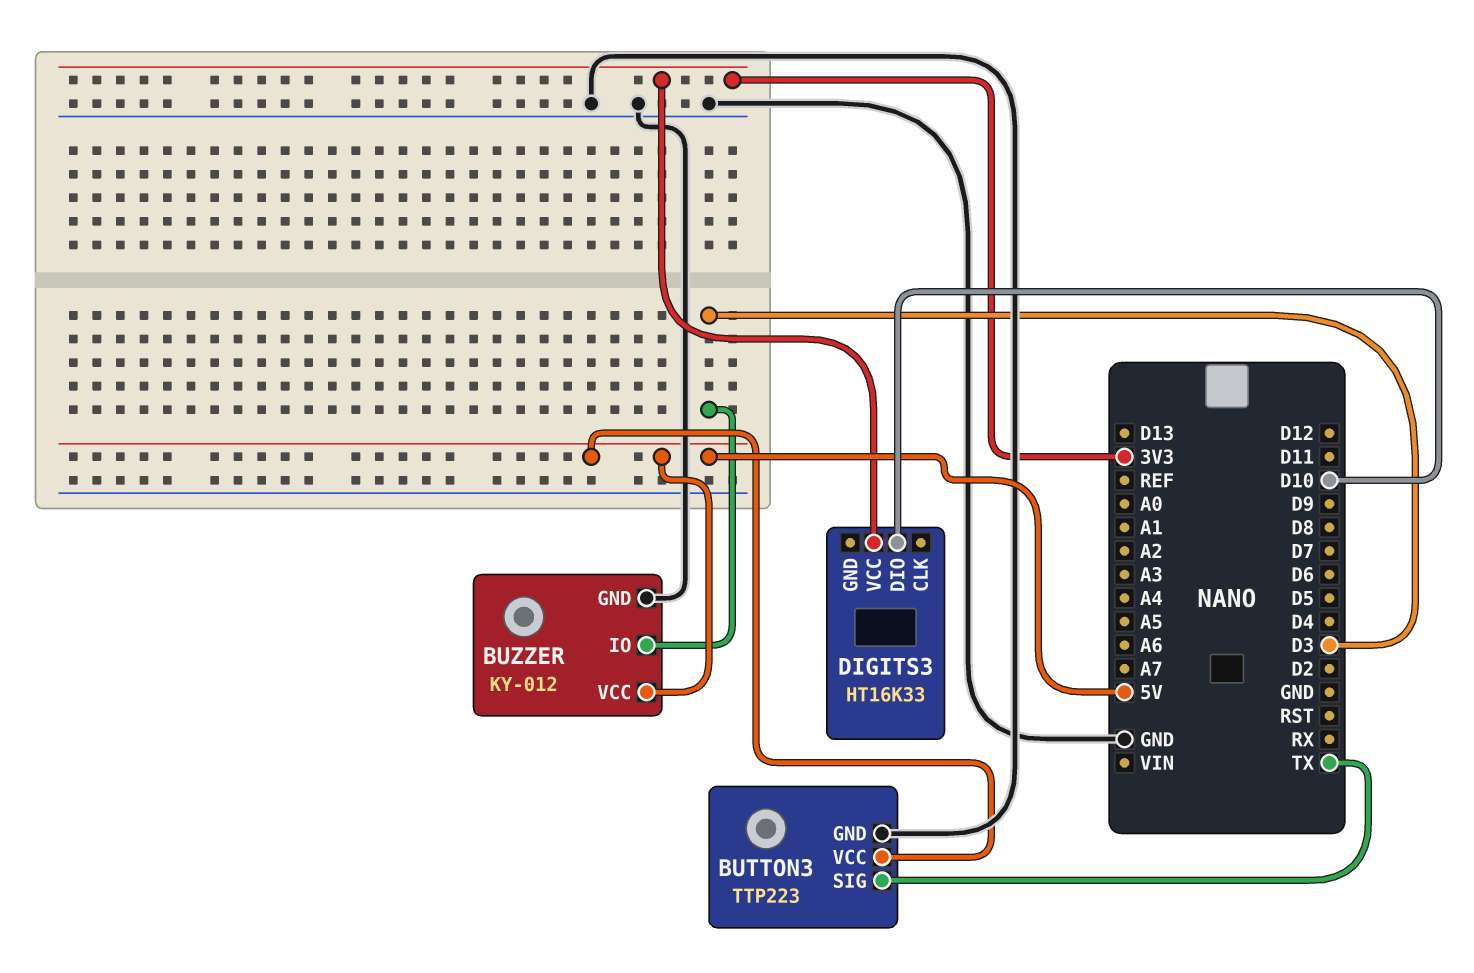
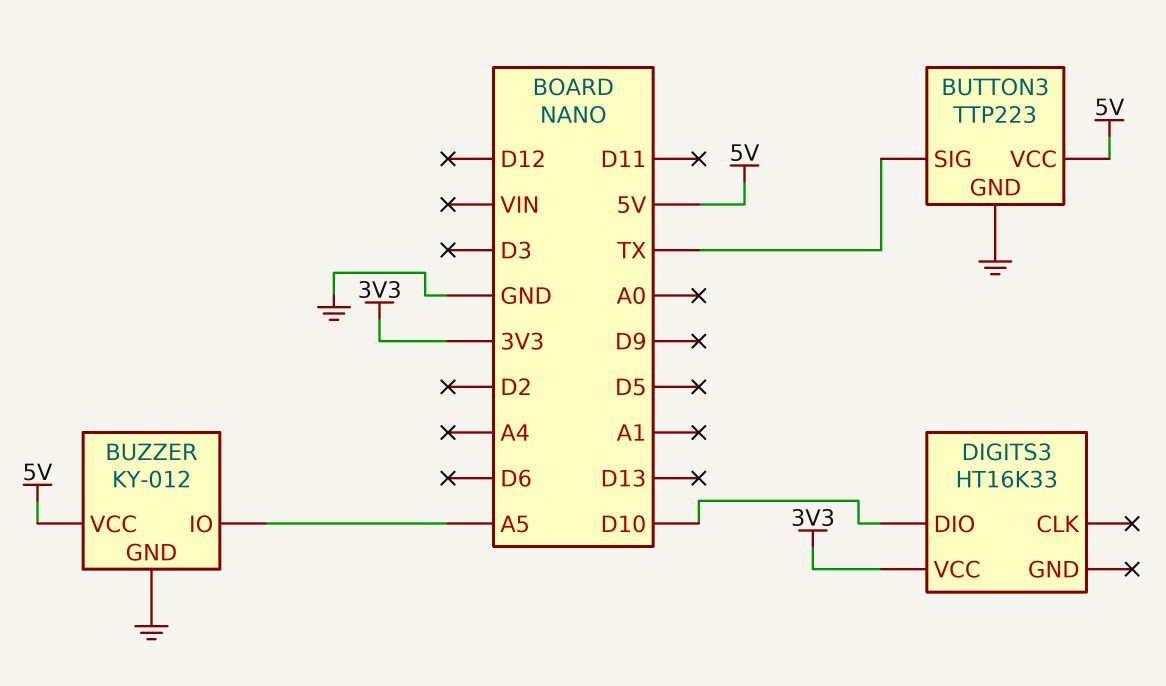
BUZZER pin IO: D3 -> A5

